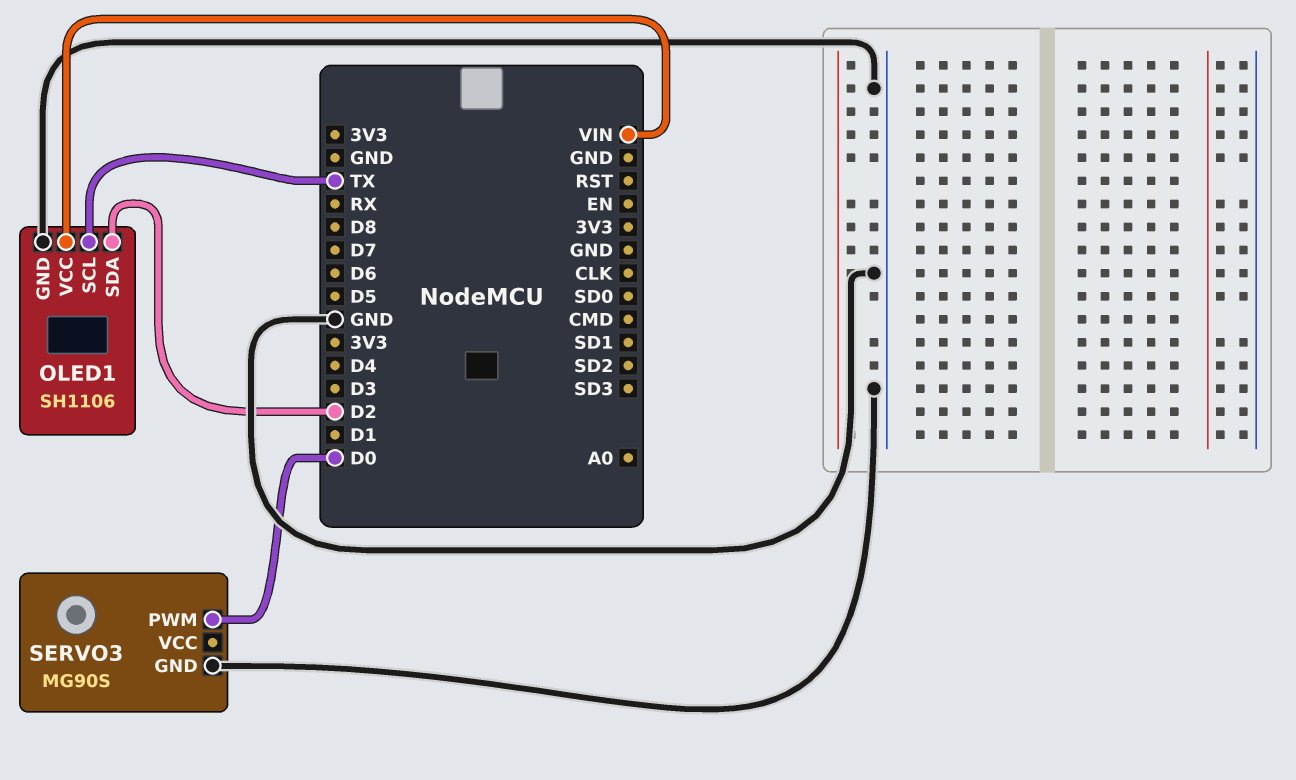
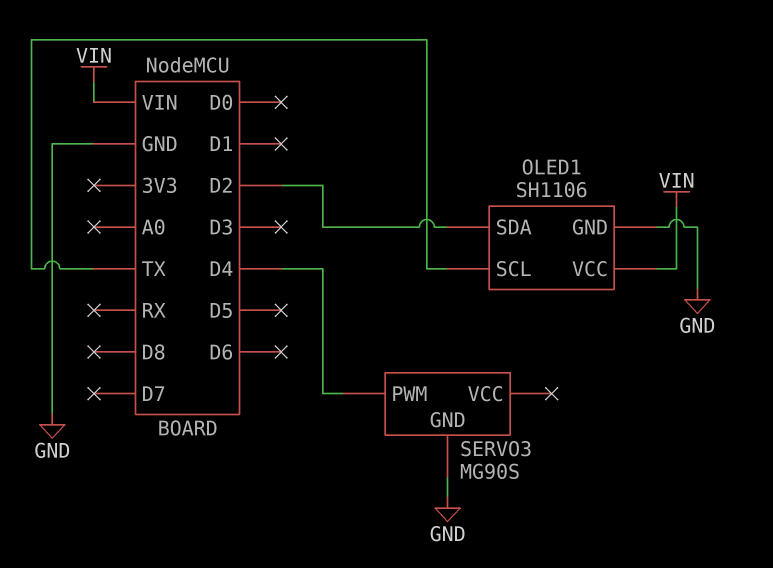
SERVO3 pin PWM: D0 -> D4

